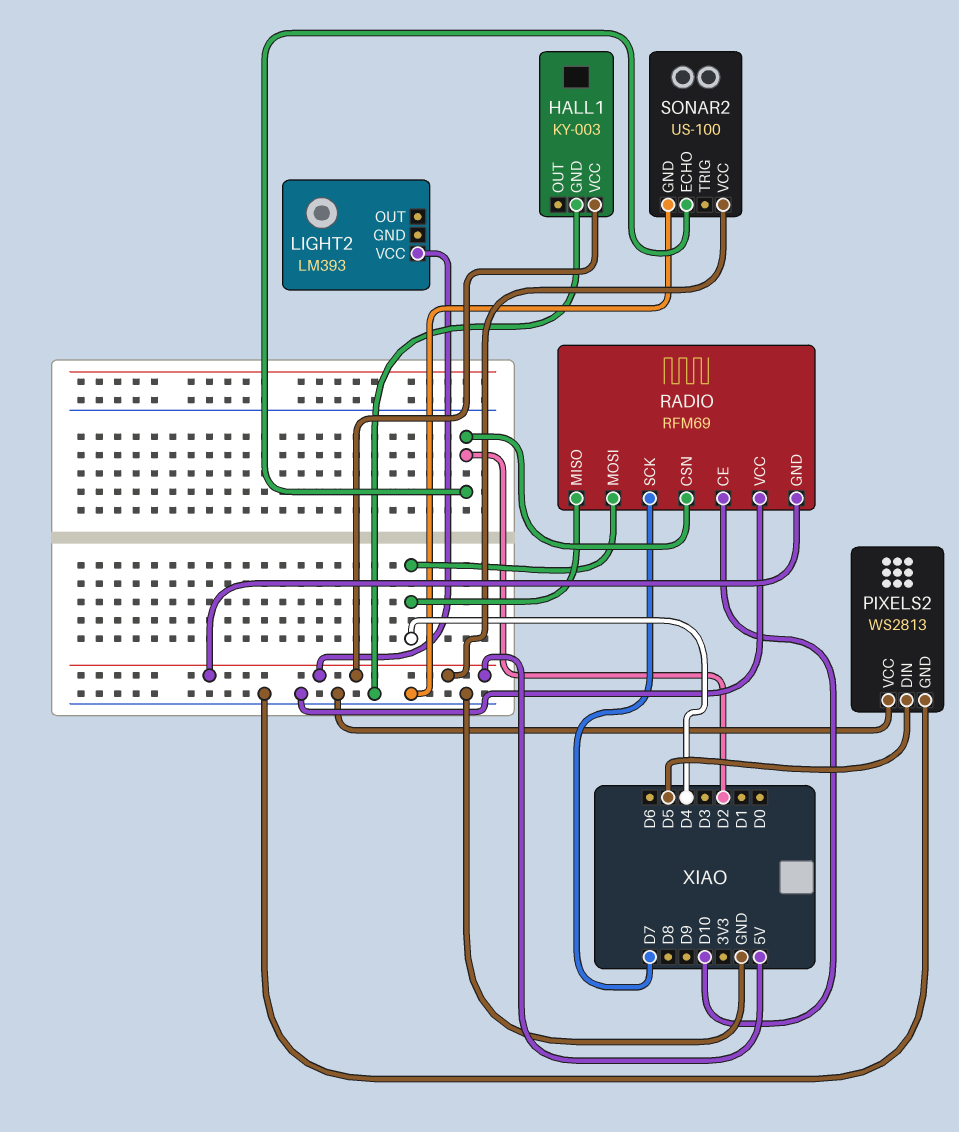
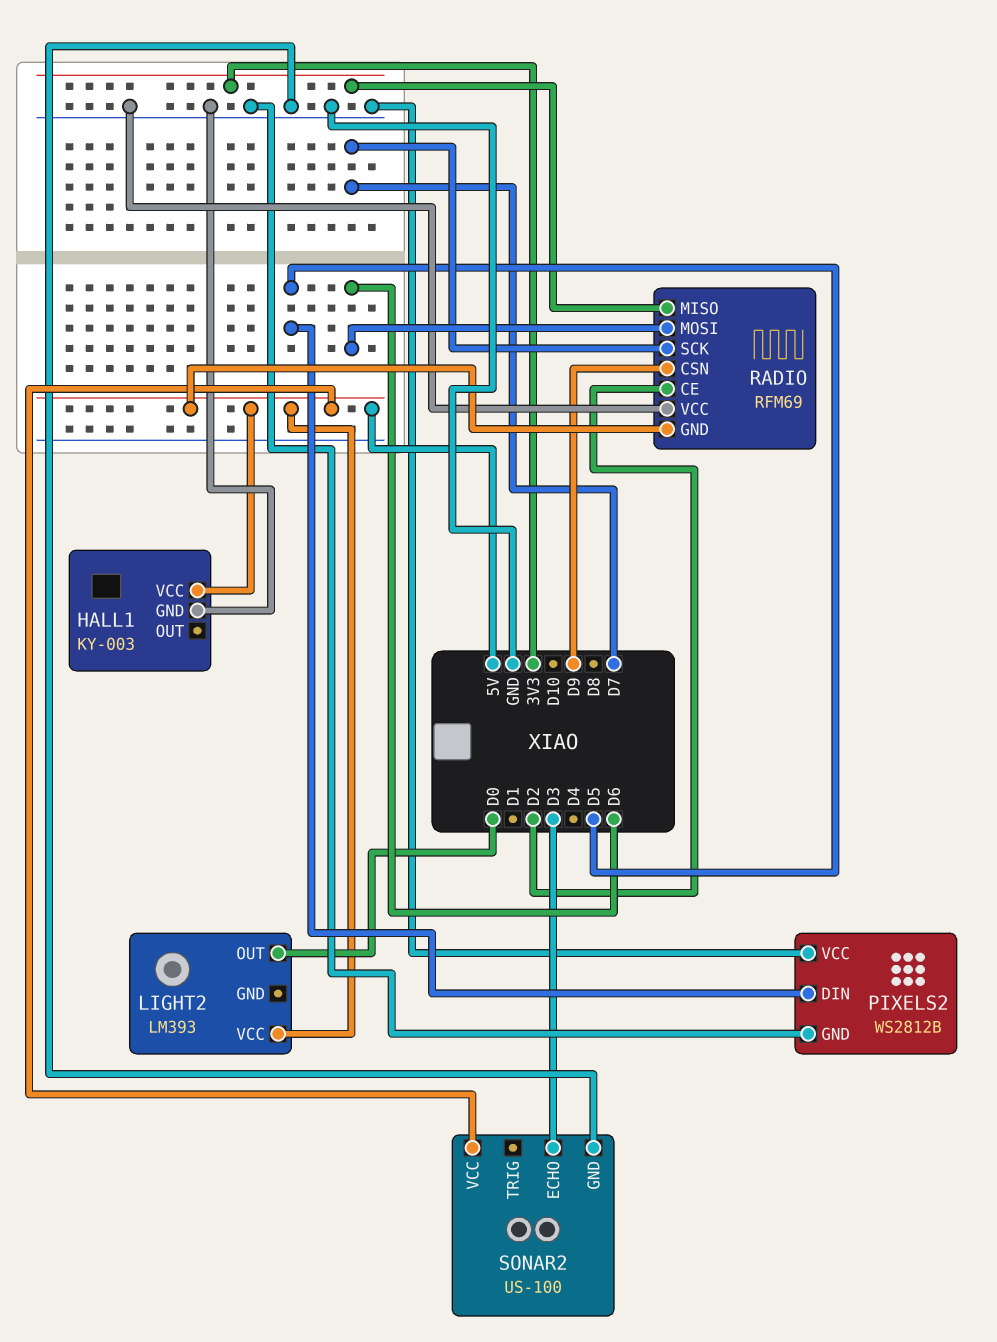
LIGHT2 pin OUT: none -> D0
PIXELS2: WS2813 -> WS2812B
RADIO pin CE: D10 -> D2
RADIO pin CSN: D2 -> D9
RADIO pin MISO: D4 -> 3V3
RADIO pin MOSI: D4 -> D6
SONAR2 pin ECHO: D2 -> D3

